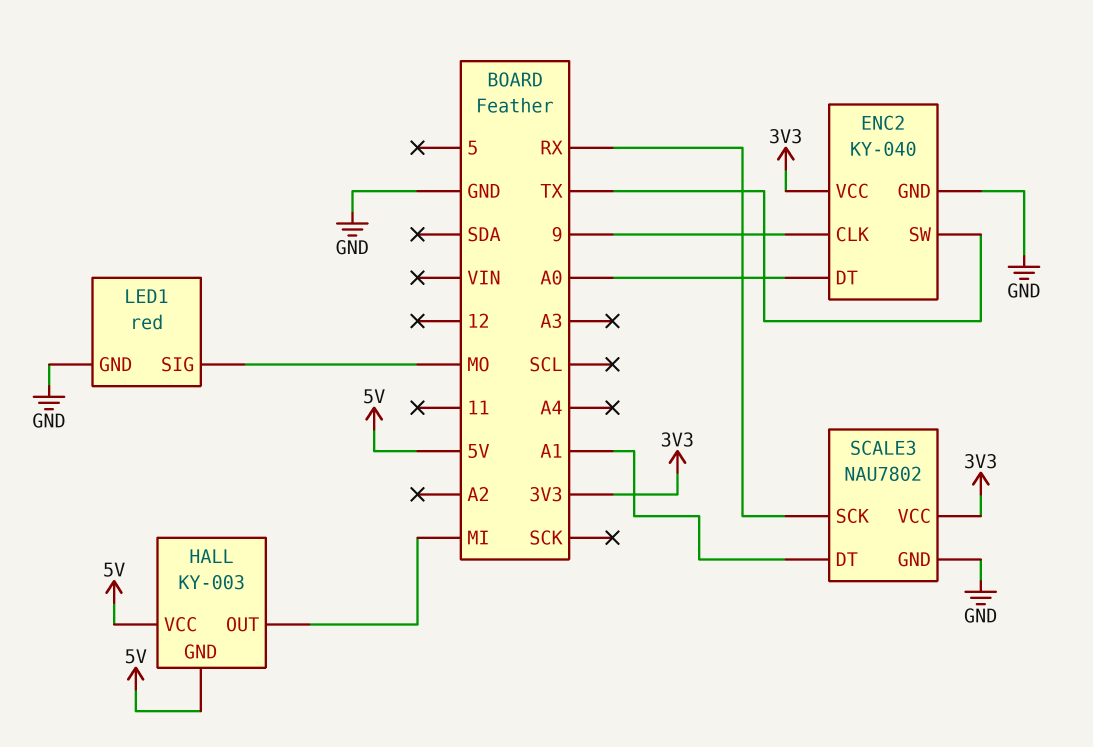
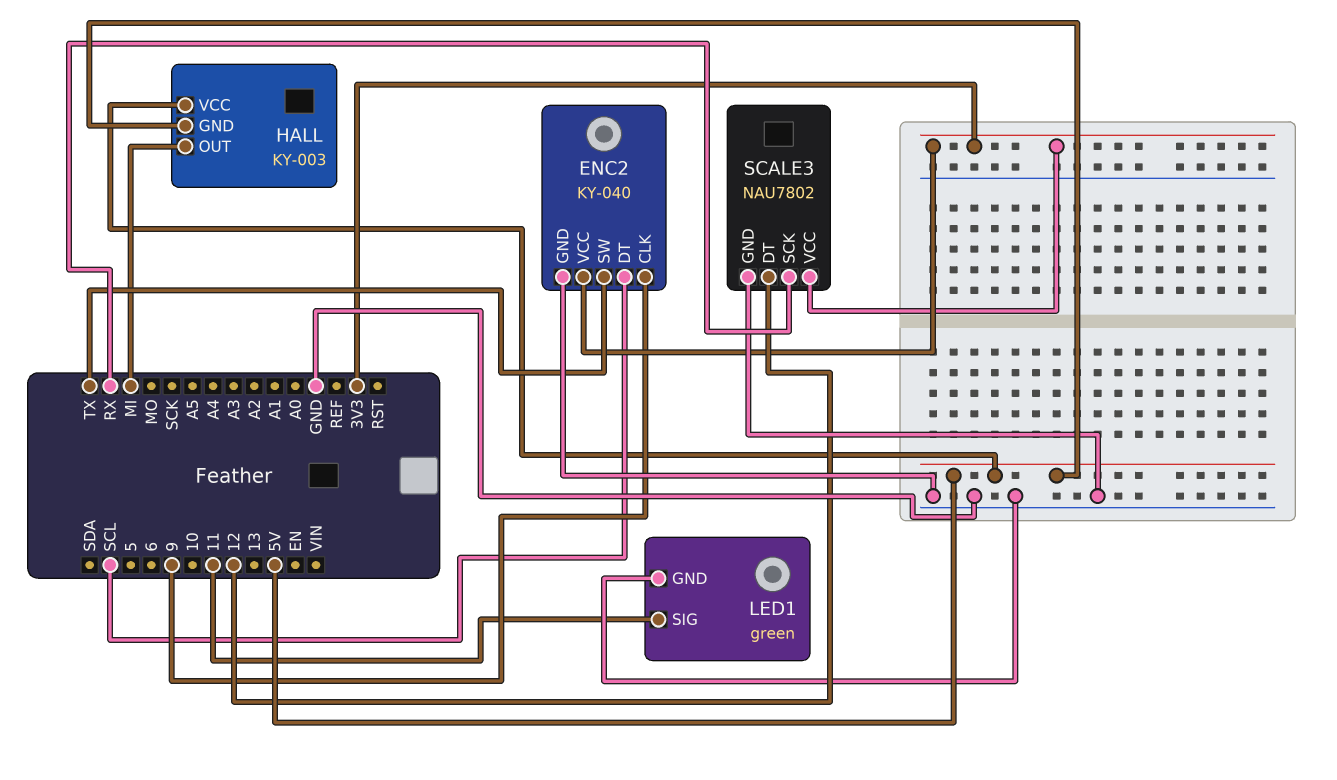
ENC2 pin DT: A0 -> SCL
LED1: red -> green
LED1 pin SIG: MO -> 11
SCALE3 pin DT: A1 -> 12

